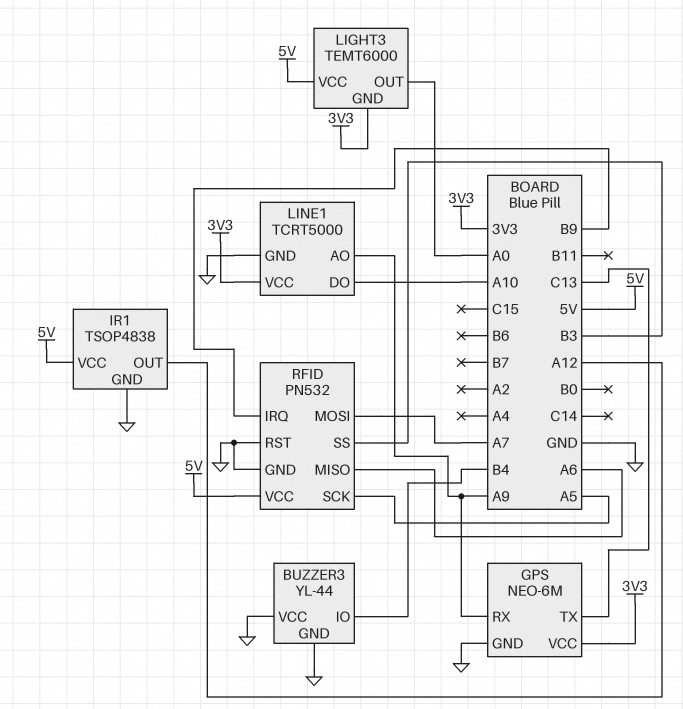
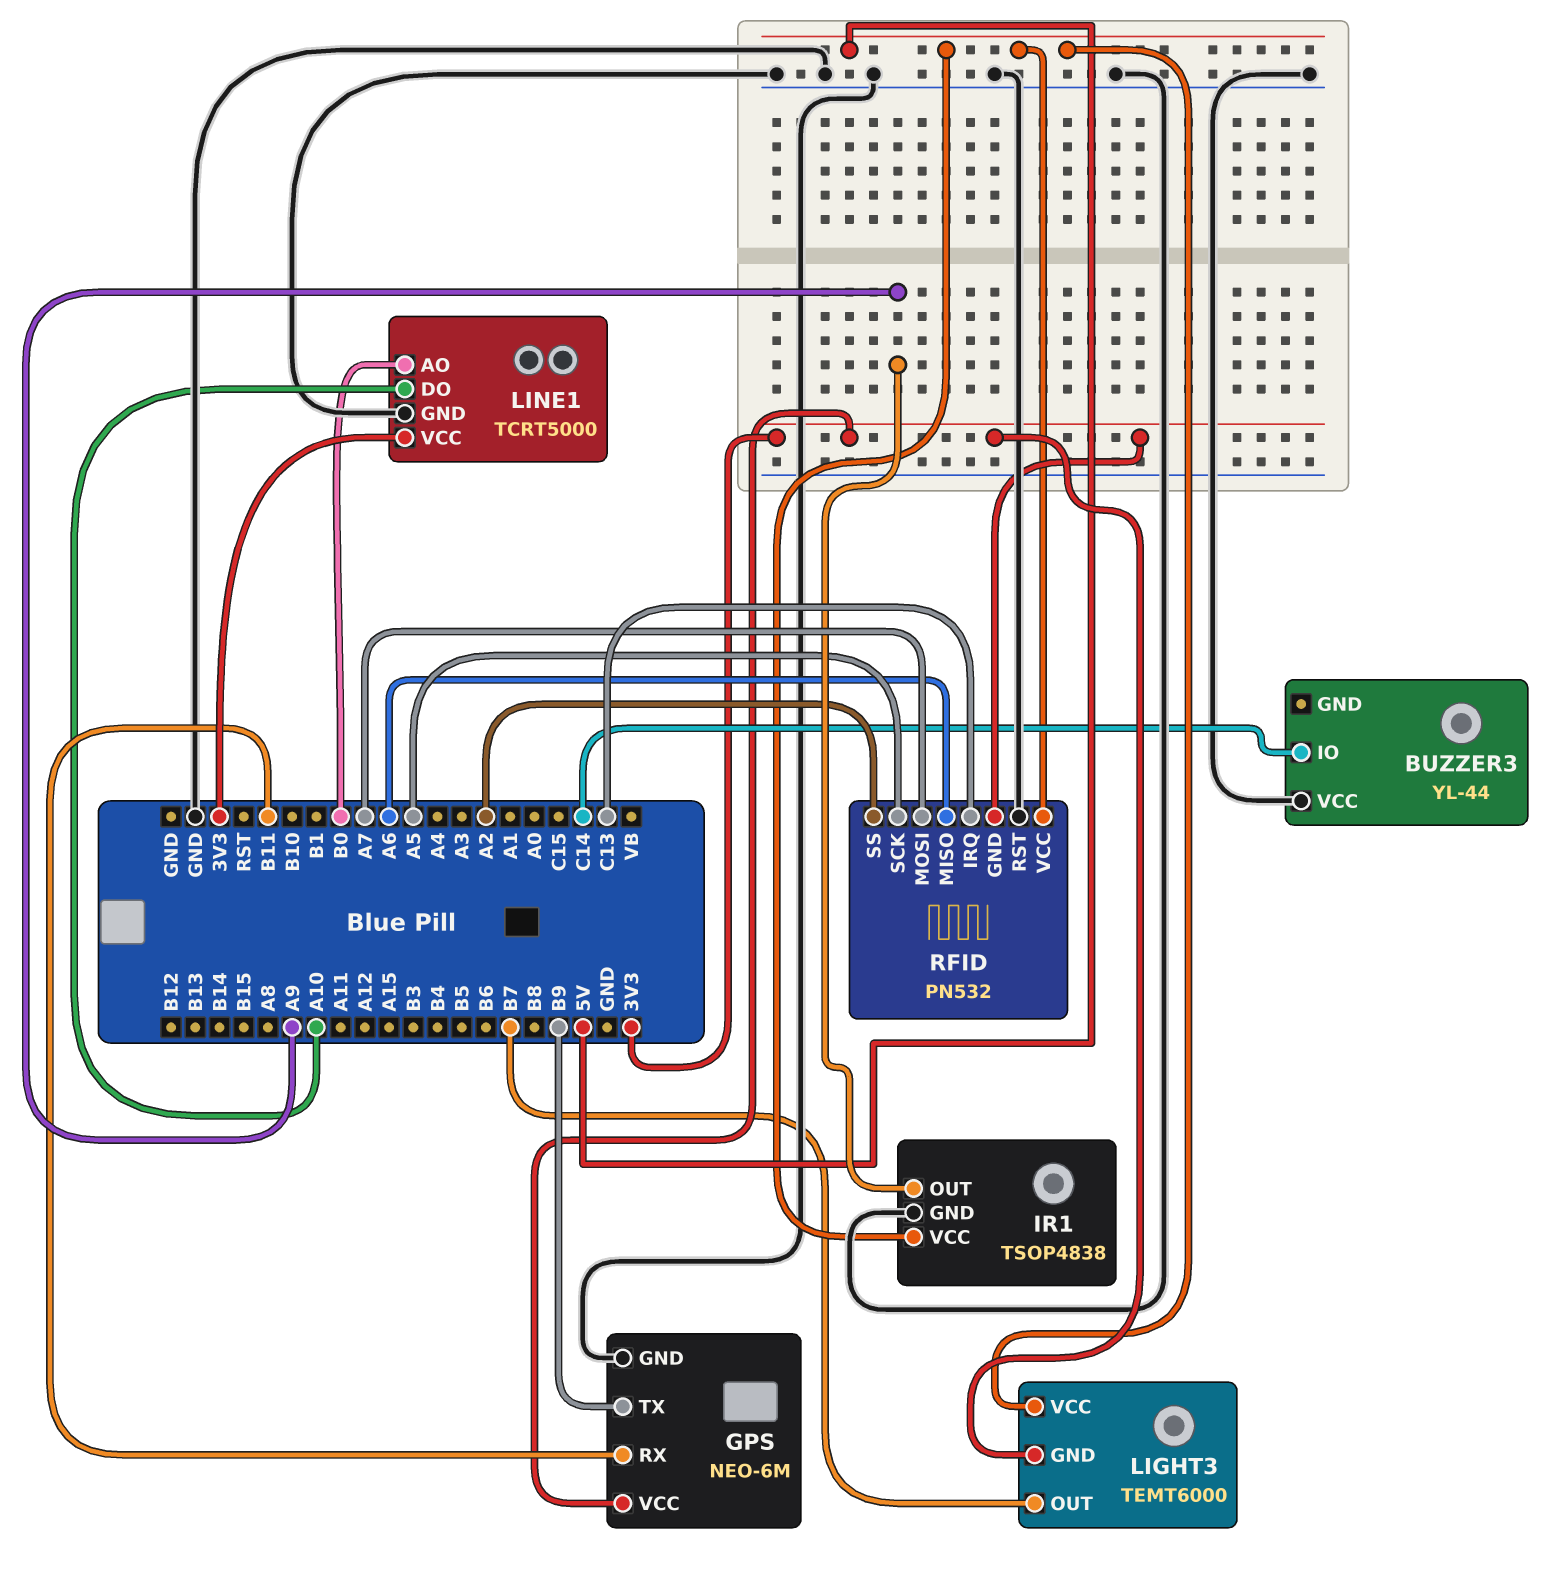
BUZZER3 pin GND: GND -> none
BUZZER3 pin IO: B4 -> C14
GPS pin RX: A9 -> B11
GPS pin TX: C13 -> B9
IR1 pin OUT: A12 -> A9
LIGHT3 pin OUT: A0 -> B7
LINE1 pin AO: A9 -> B0
RFID pin GND: GND -> 3V3
RFID pin IRQ: B9 -> C13
RFID pin SS: B3 -> A2

